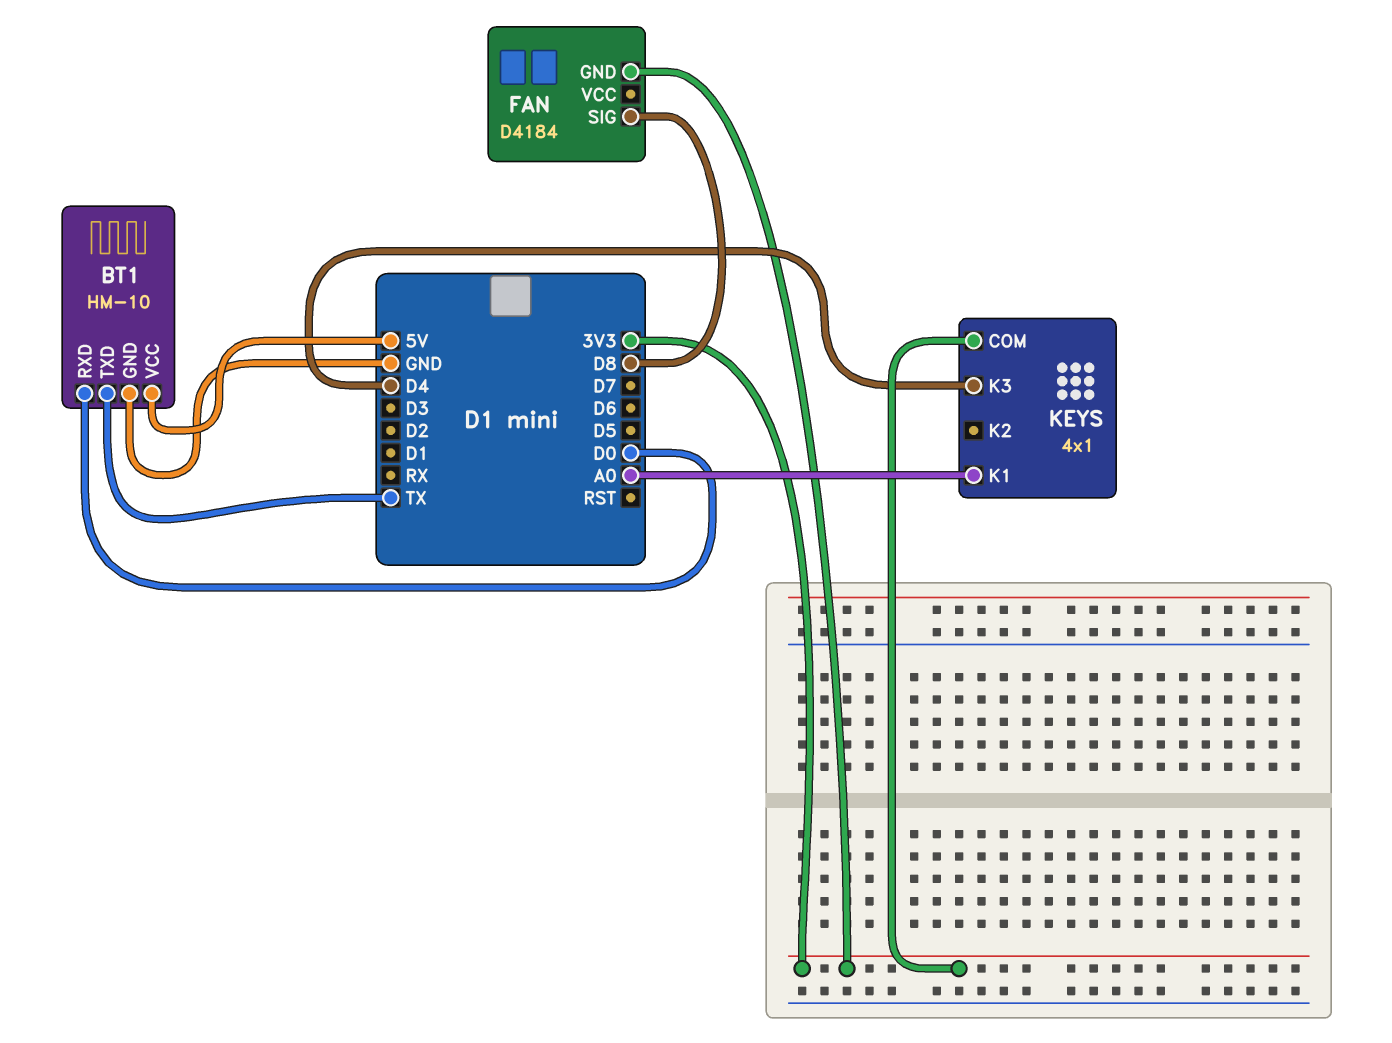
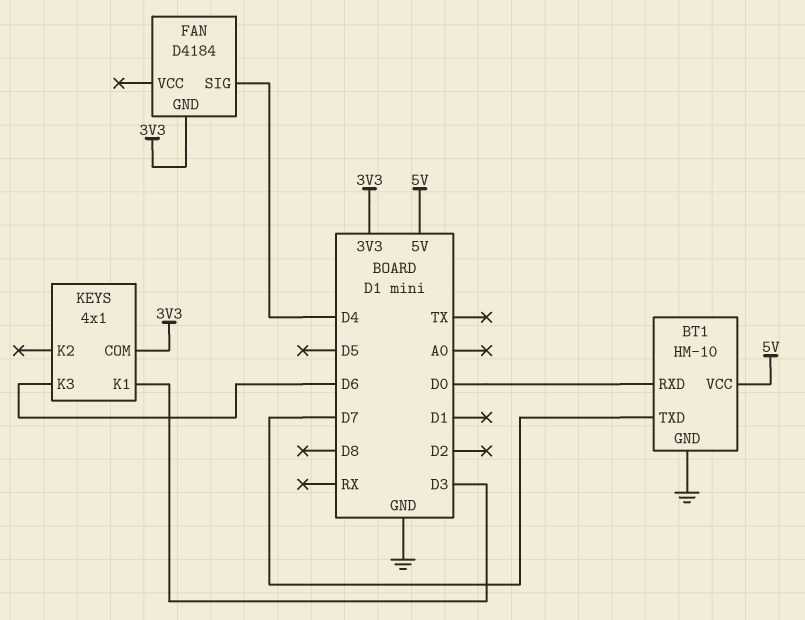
BT1 pin TXD: TX -> D7
FAN pin SIG: D8 -> D4
KEYS pin K1: A0 -> D3
KEYS pin K3: D4 -> D6

